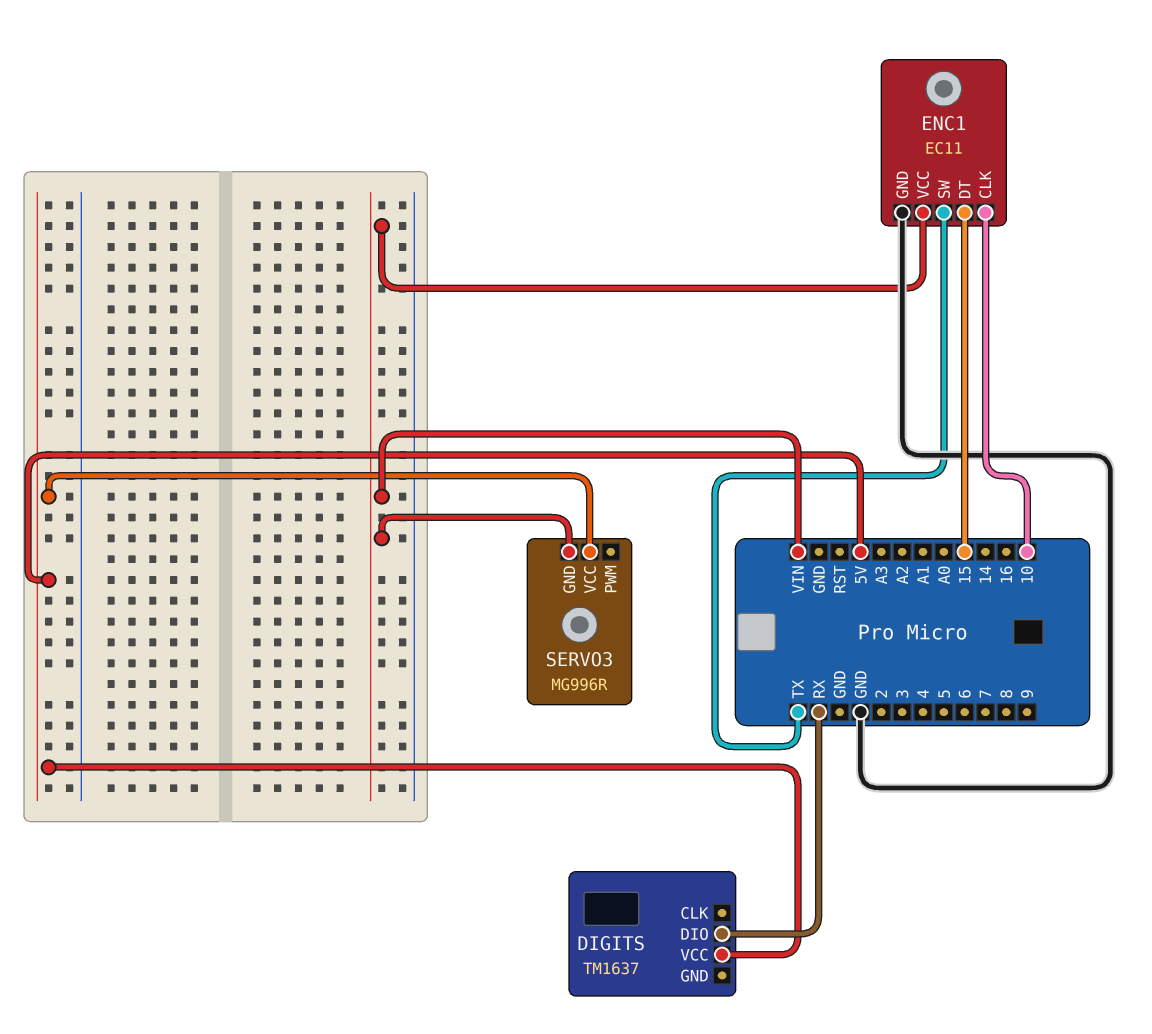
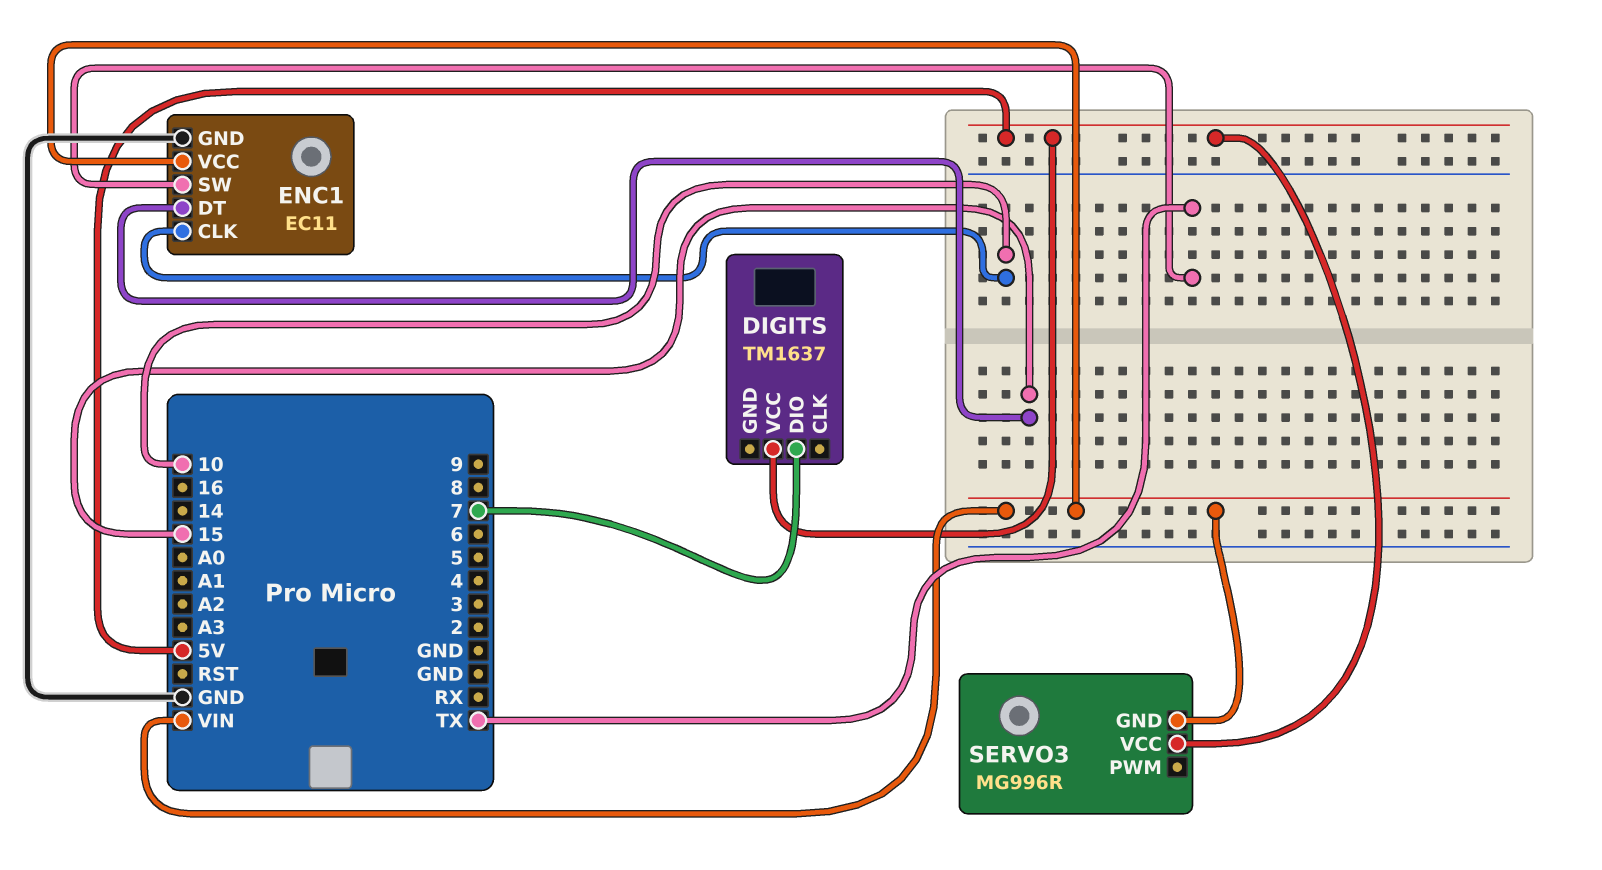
DIGITS pin DIO: RX -> 7

